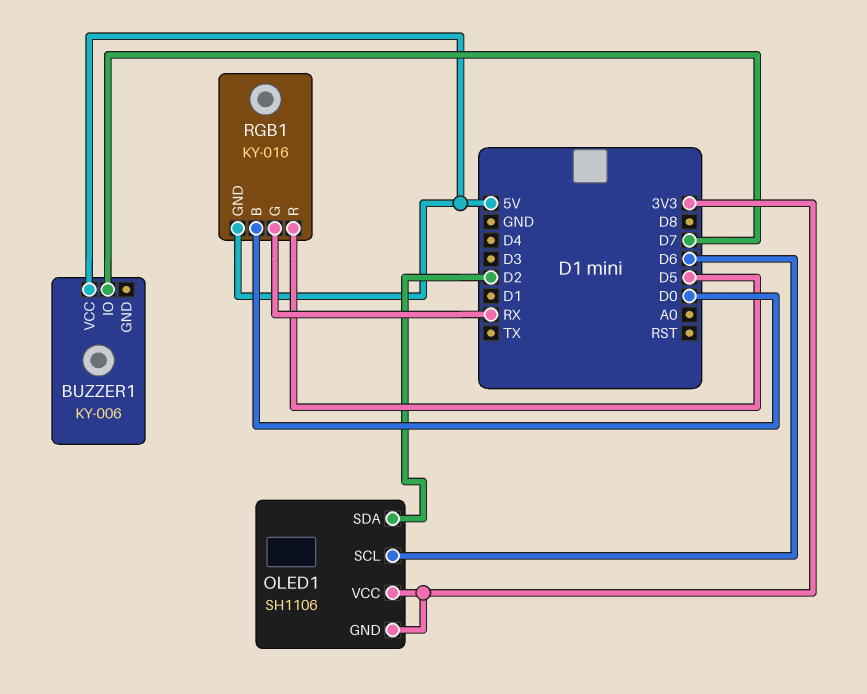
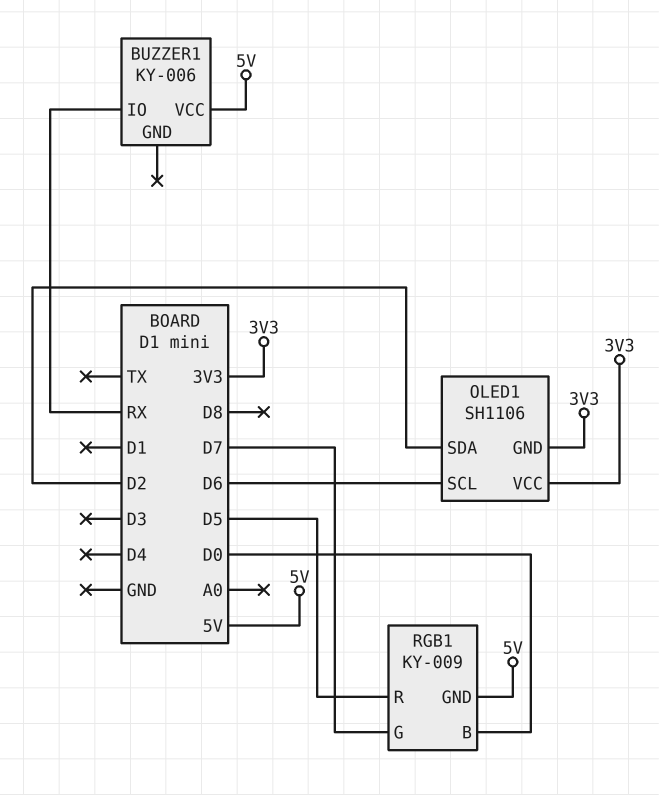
BUZZER1 pin IO: D7 -> RX
RGB1: KY-016 -> KY-009
RGB1 pin G: RX -> D7

